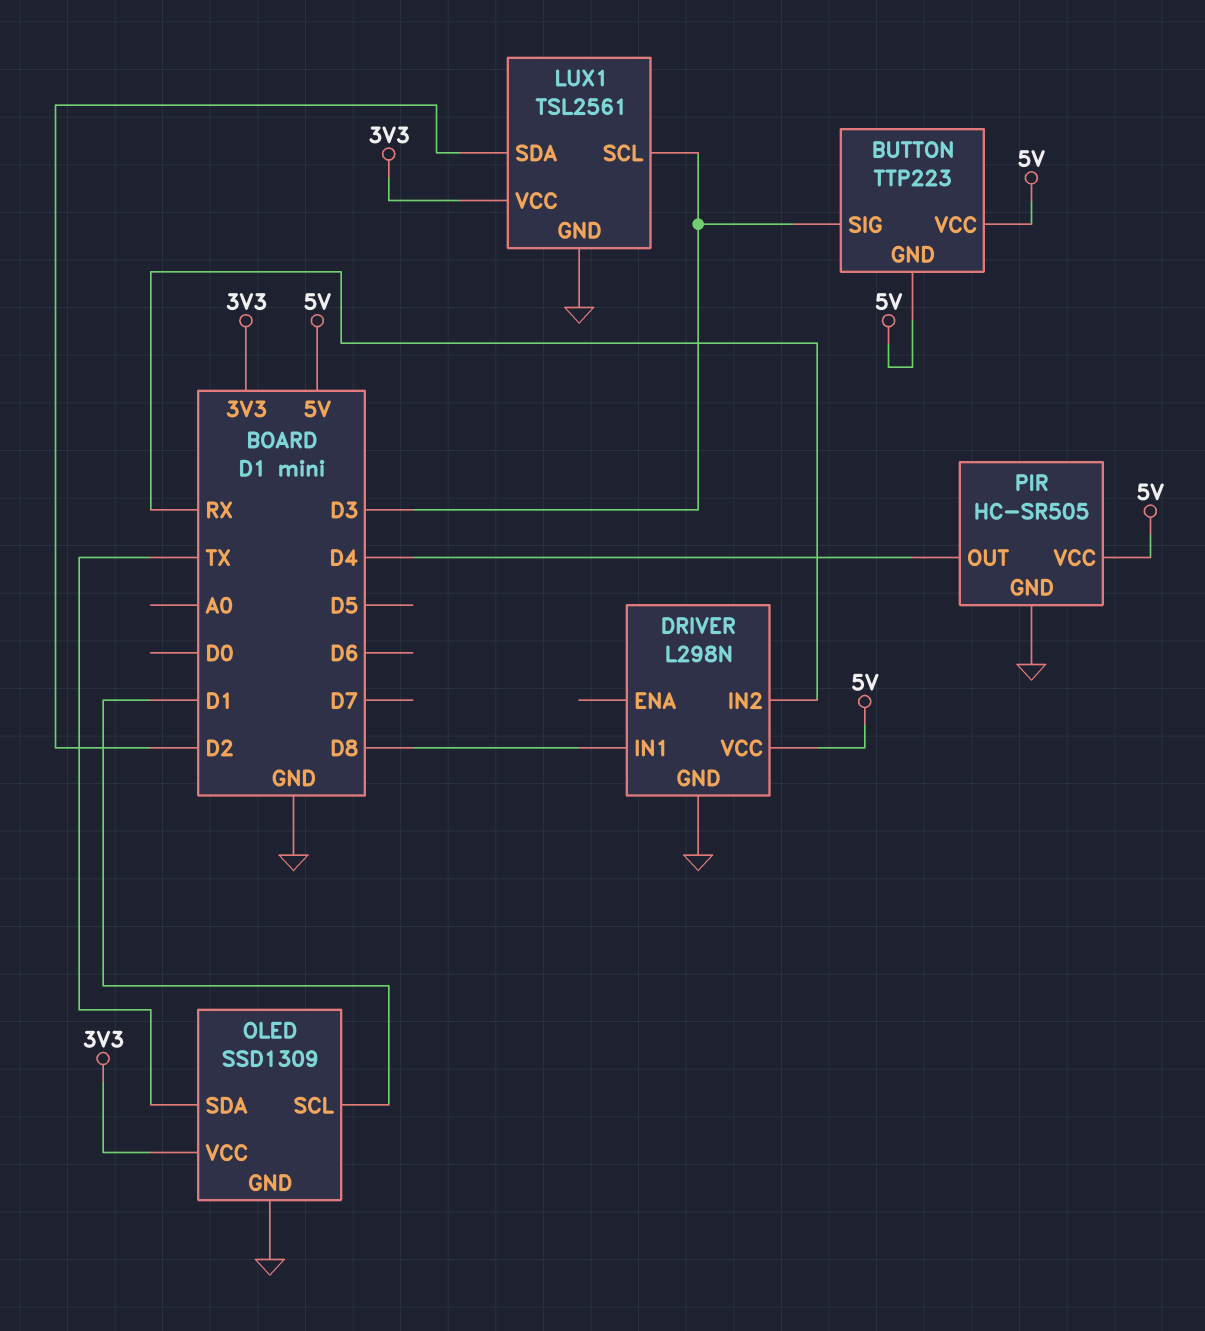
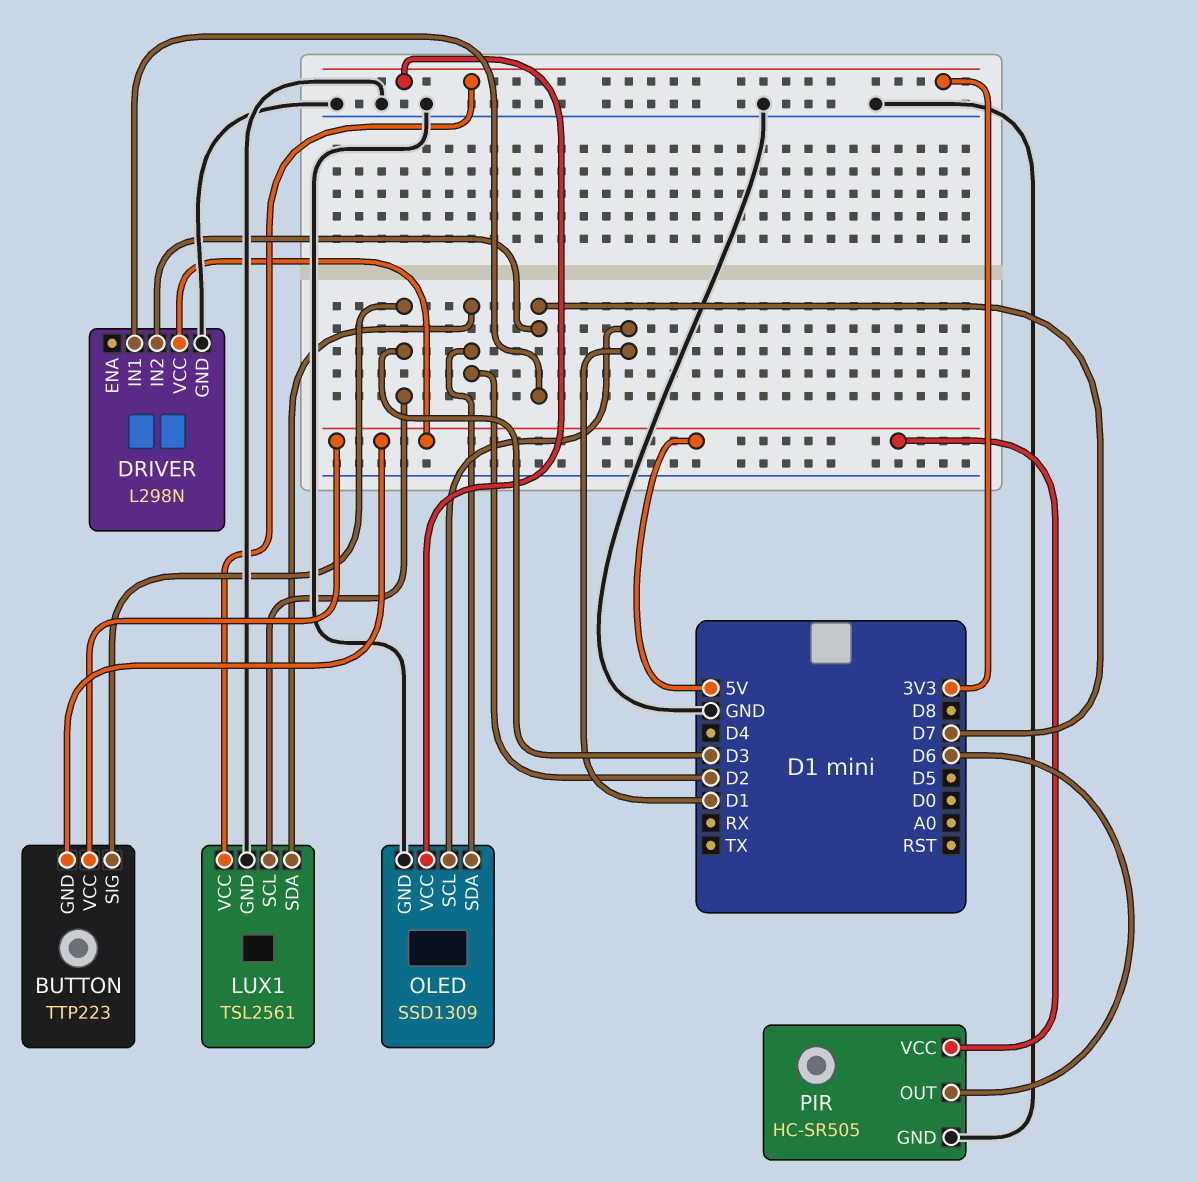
DRIVER pin IN1: D8 -> D7
DRIVER pin IN2: RX -> D7
OLED pin SDA: TX -> D2
PIR pin OUT: D4 -> D6

